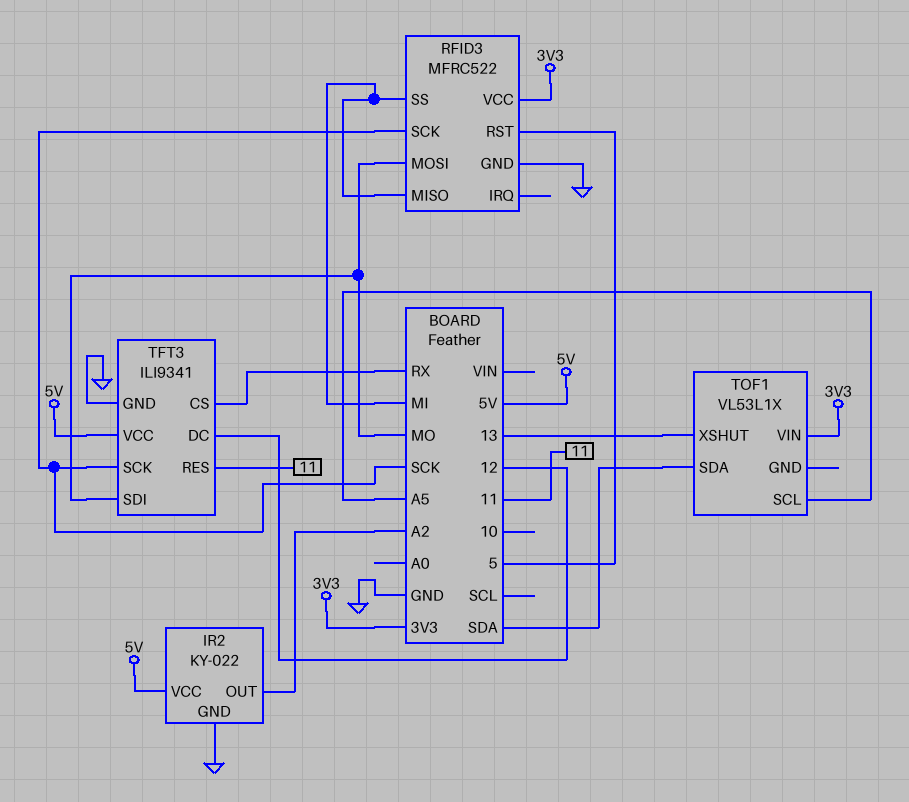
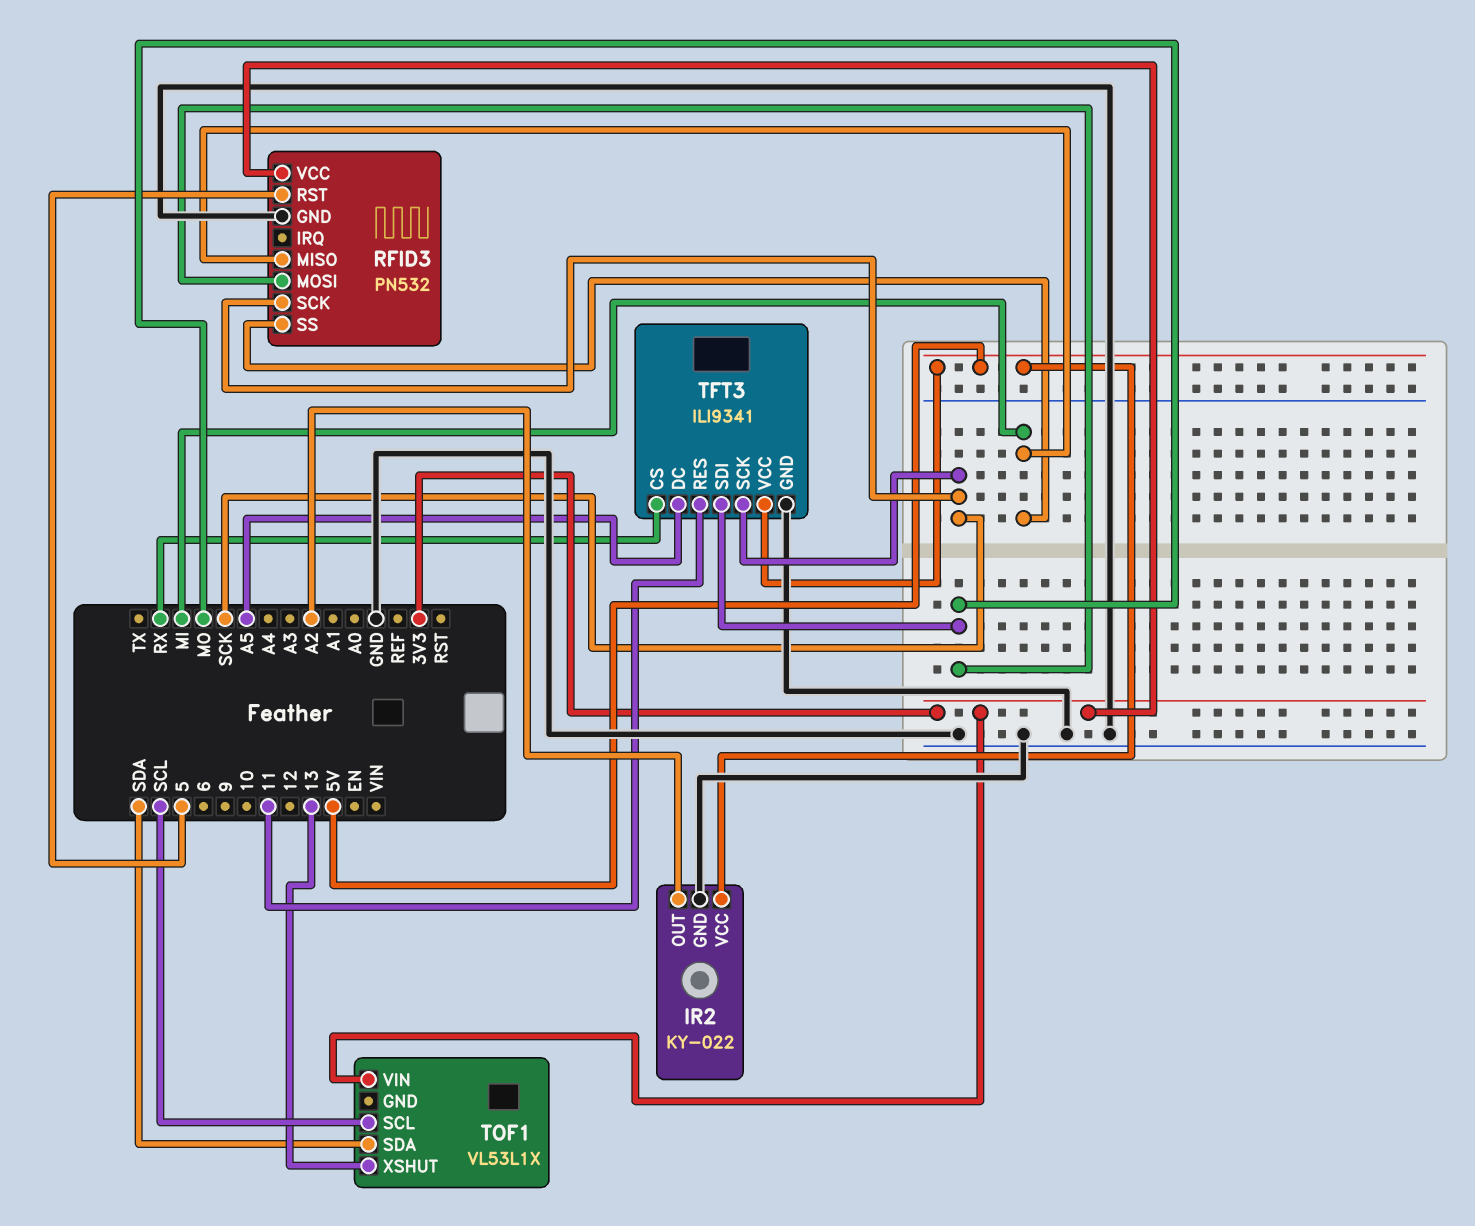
RFID3: MFRC522 -> PN532
TFT3 pin DC: 12 -> A5
TOF1 pin SCL: A5 -> SCL

